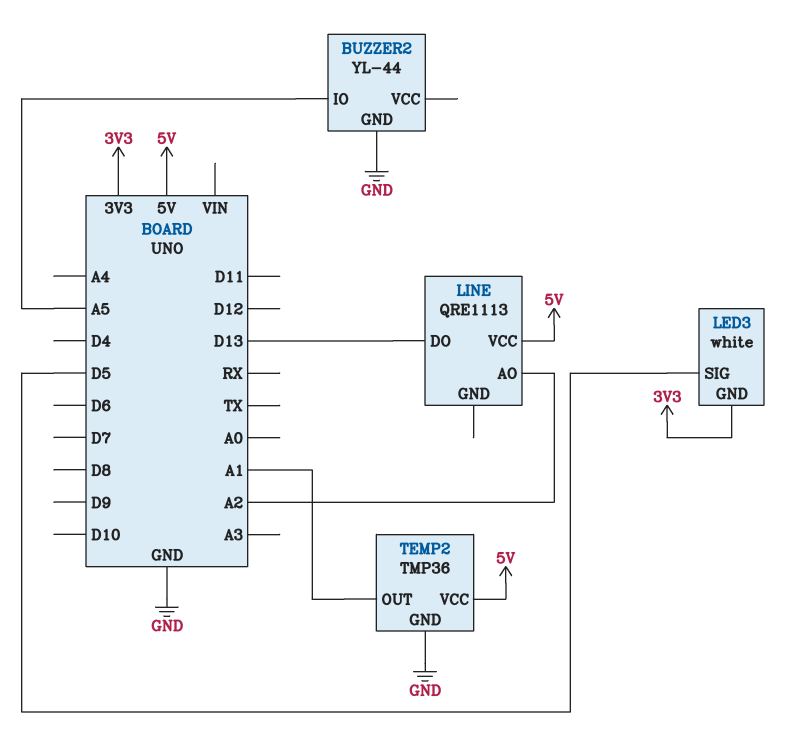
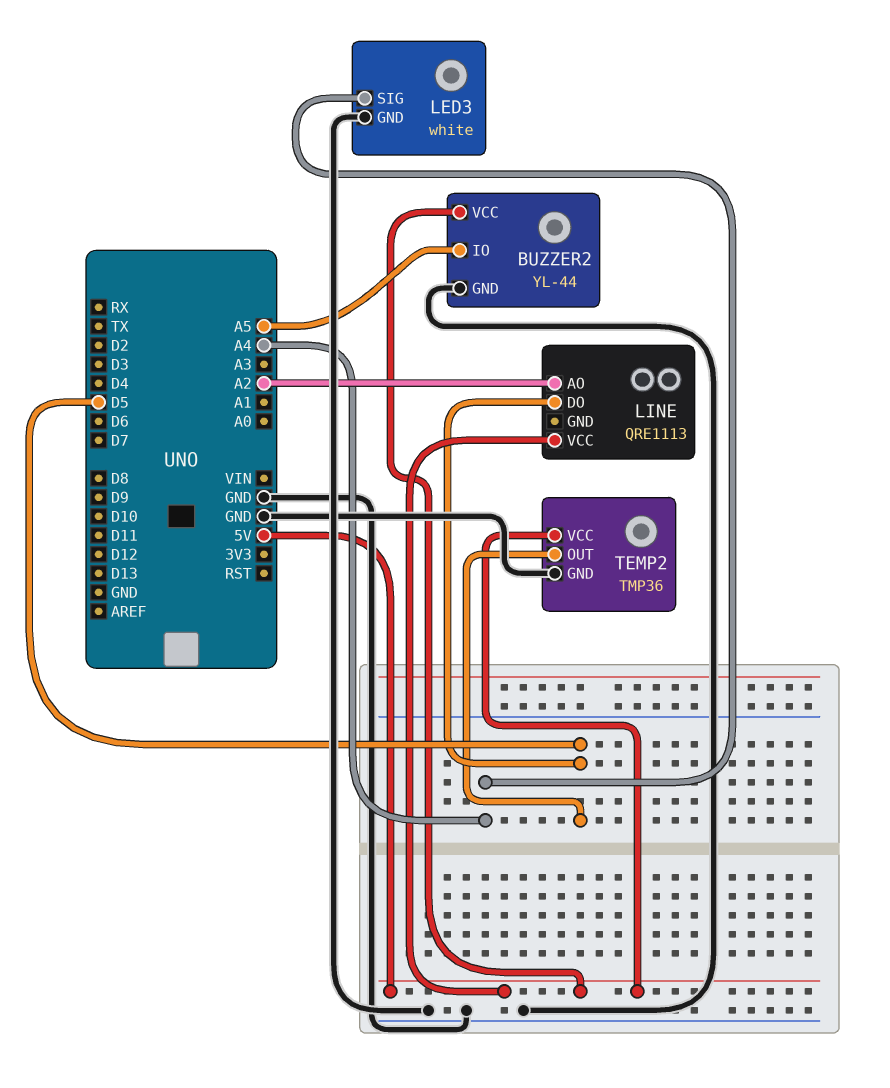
BUZZER2 pin VCC: none -> 5V
LED3 pin GND: 3V3 -> GND
LED3 pin SIG: D5 -> A4
LINE pin DO: D13 -> D5
TEMP2 pin OUT: A1 -> D5

